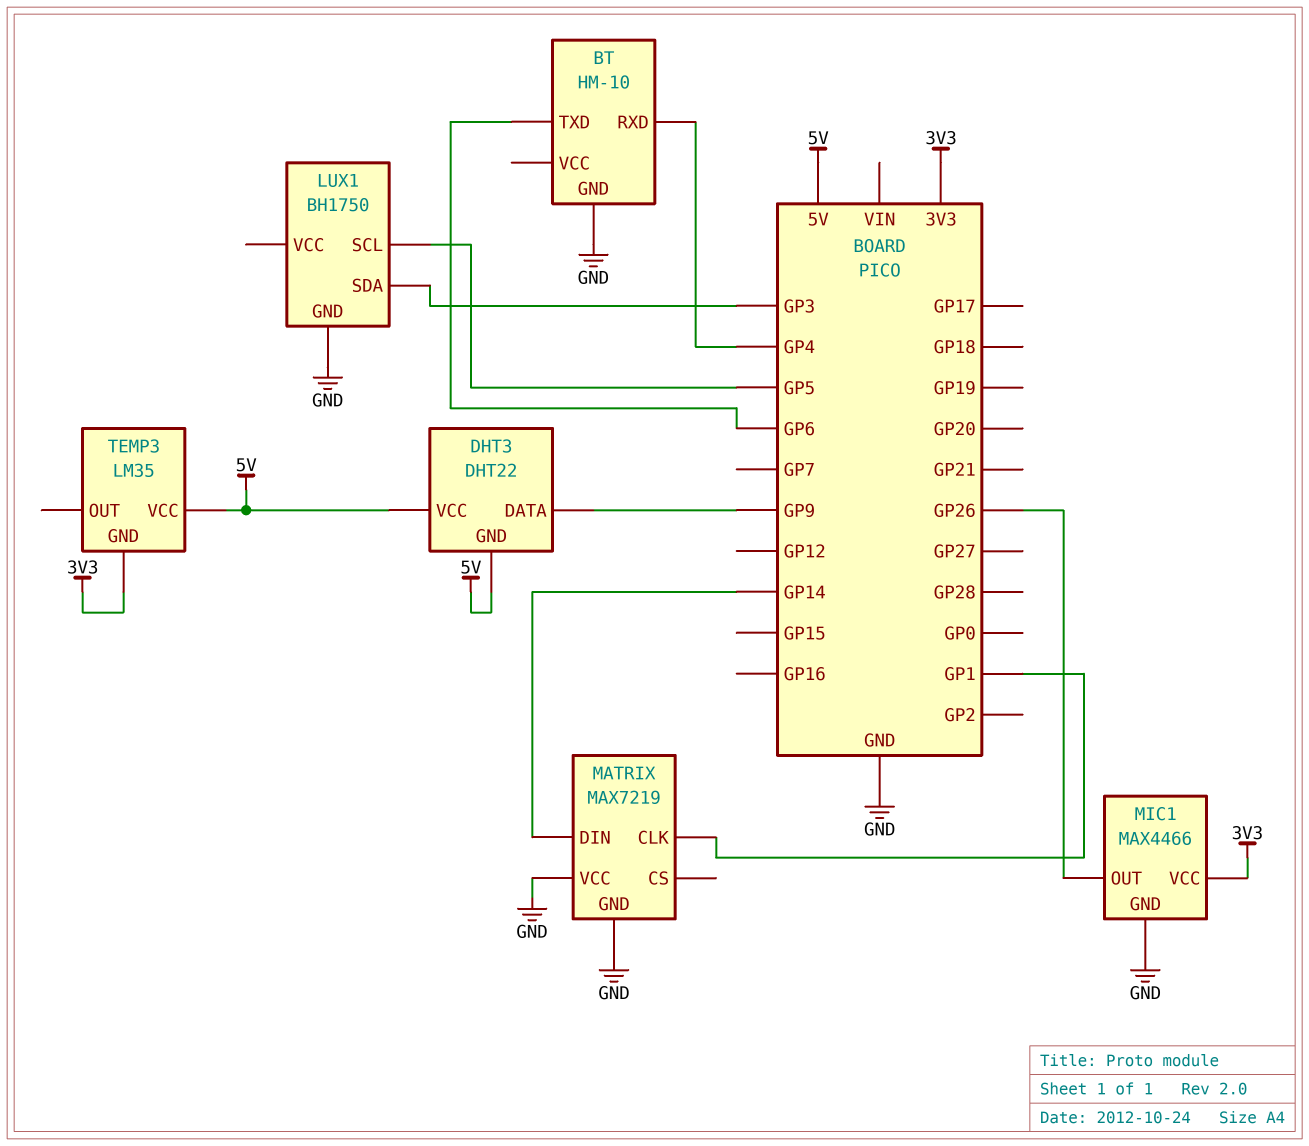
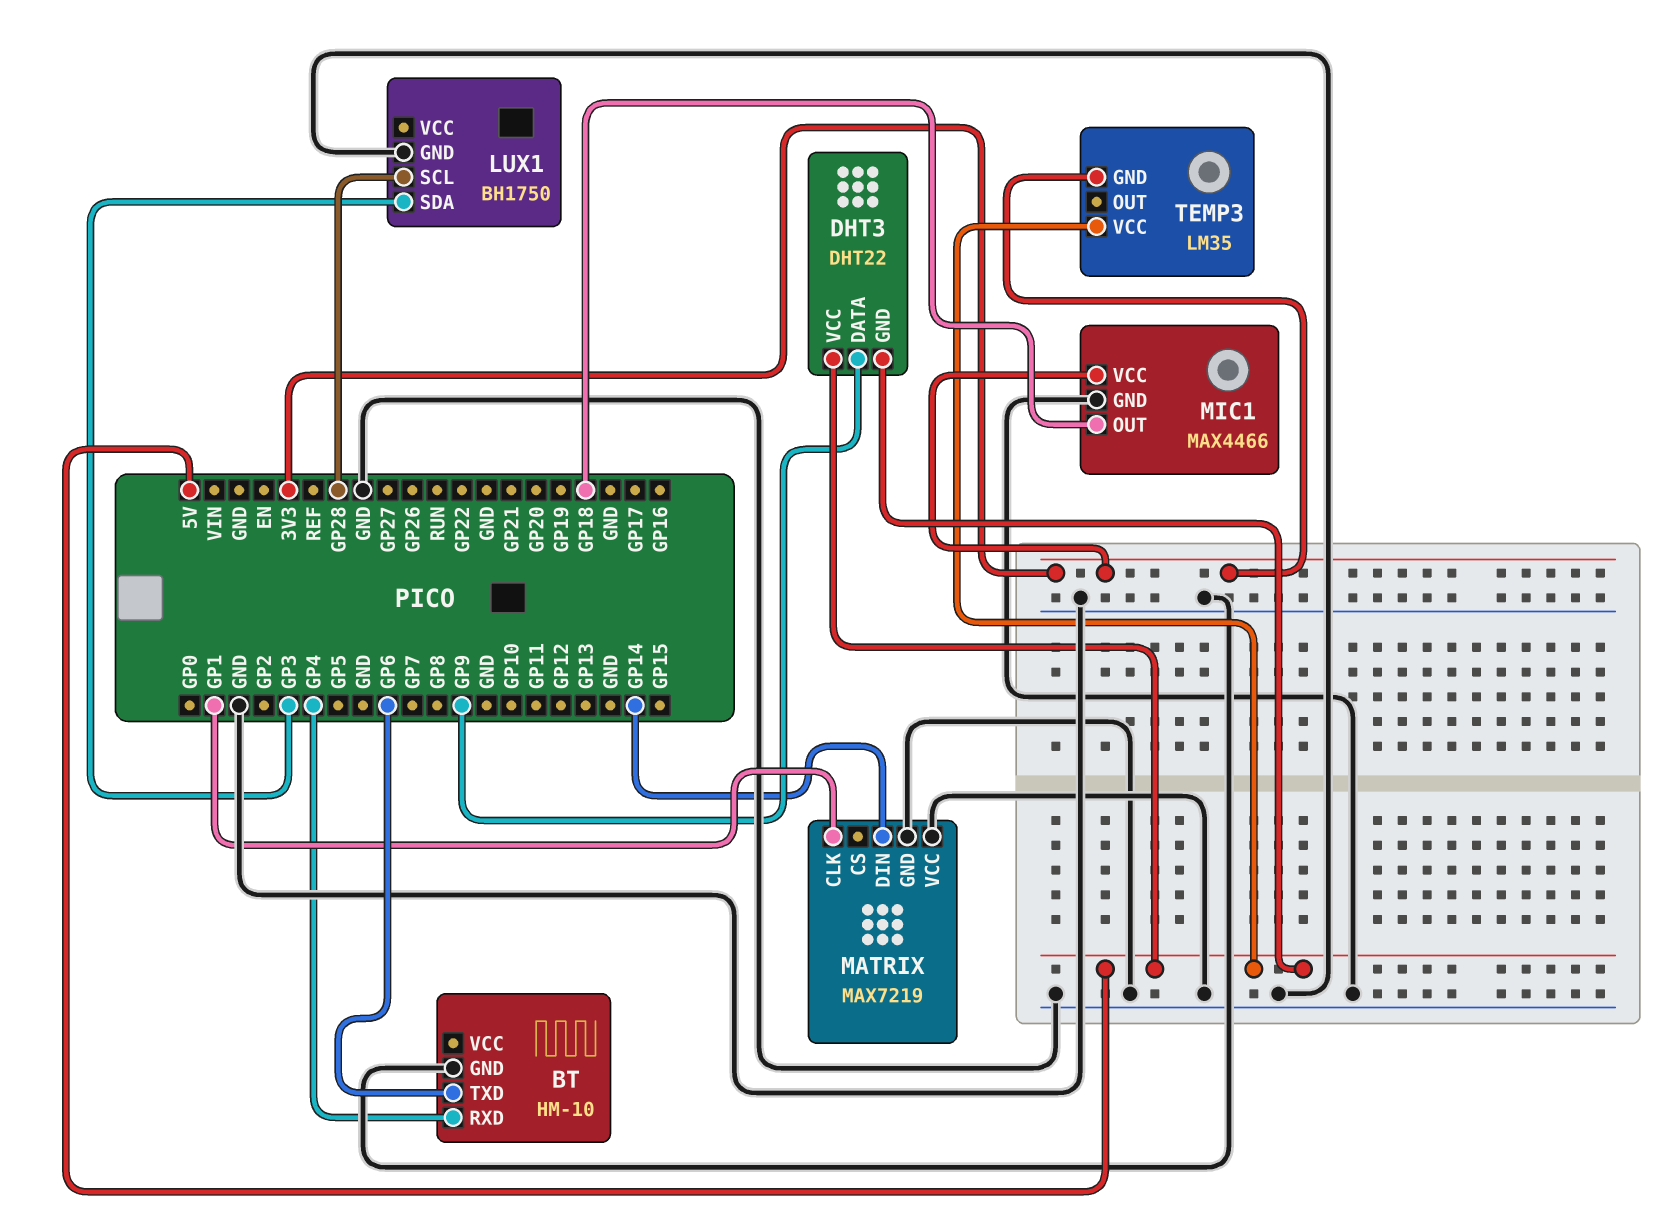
LUX1 pin SCL: GP5 -> GP28
MIC1 pin OUT: GP26 -> GP18

